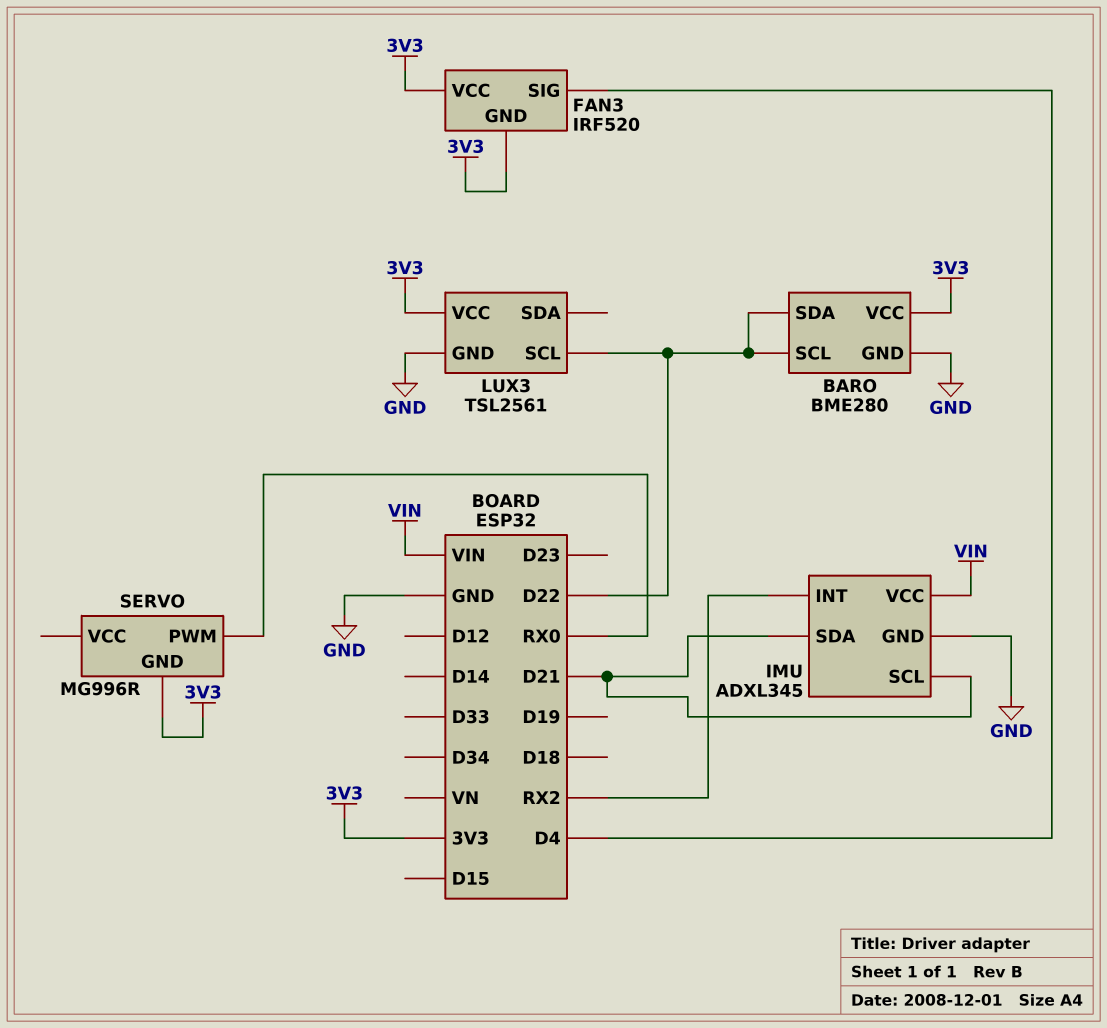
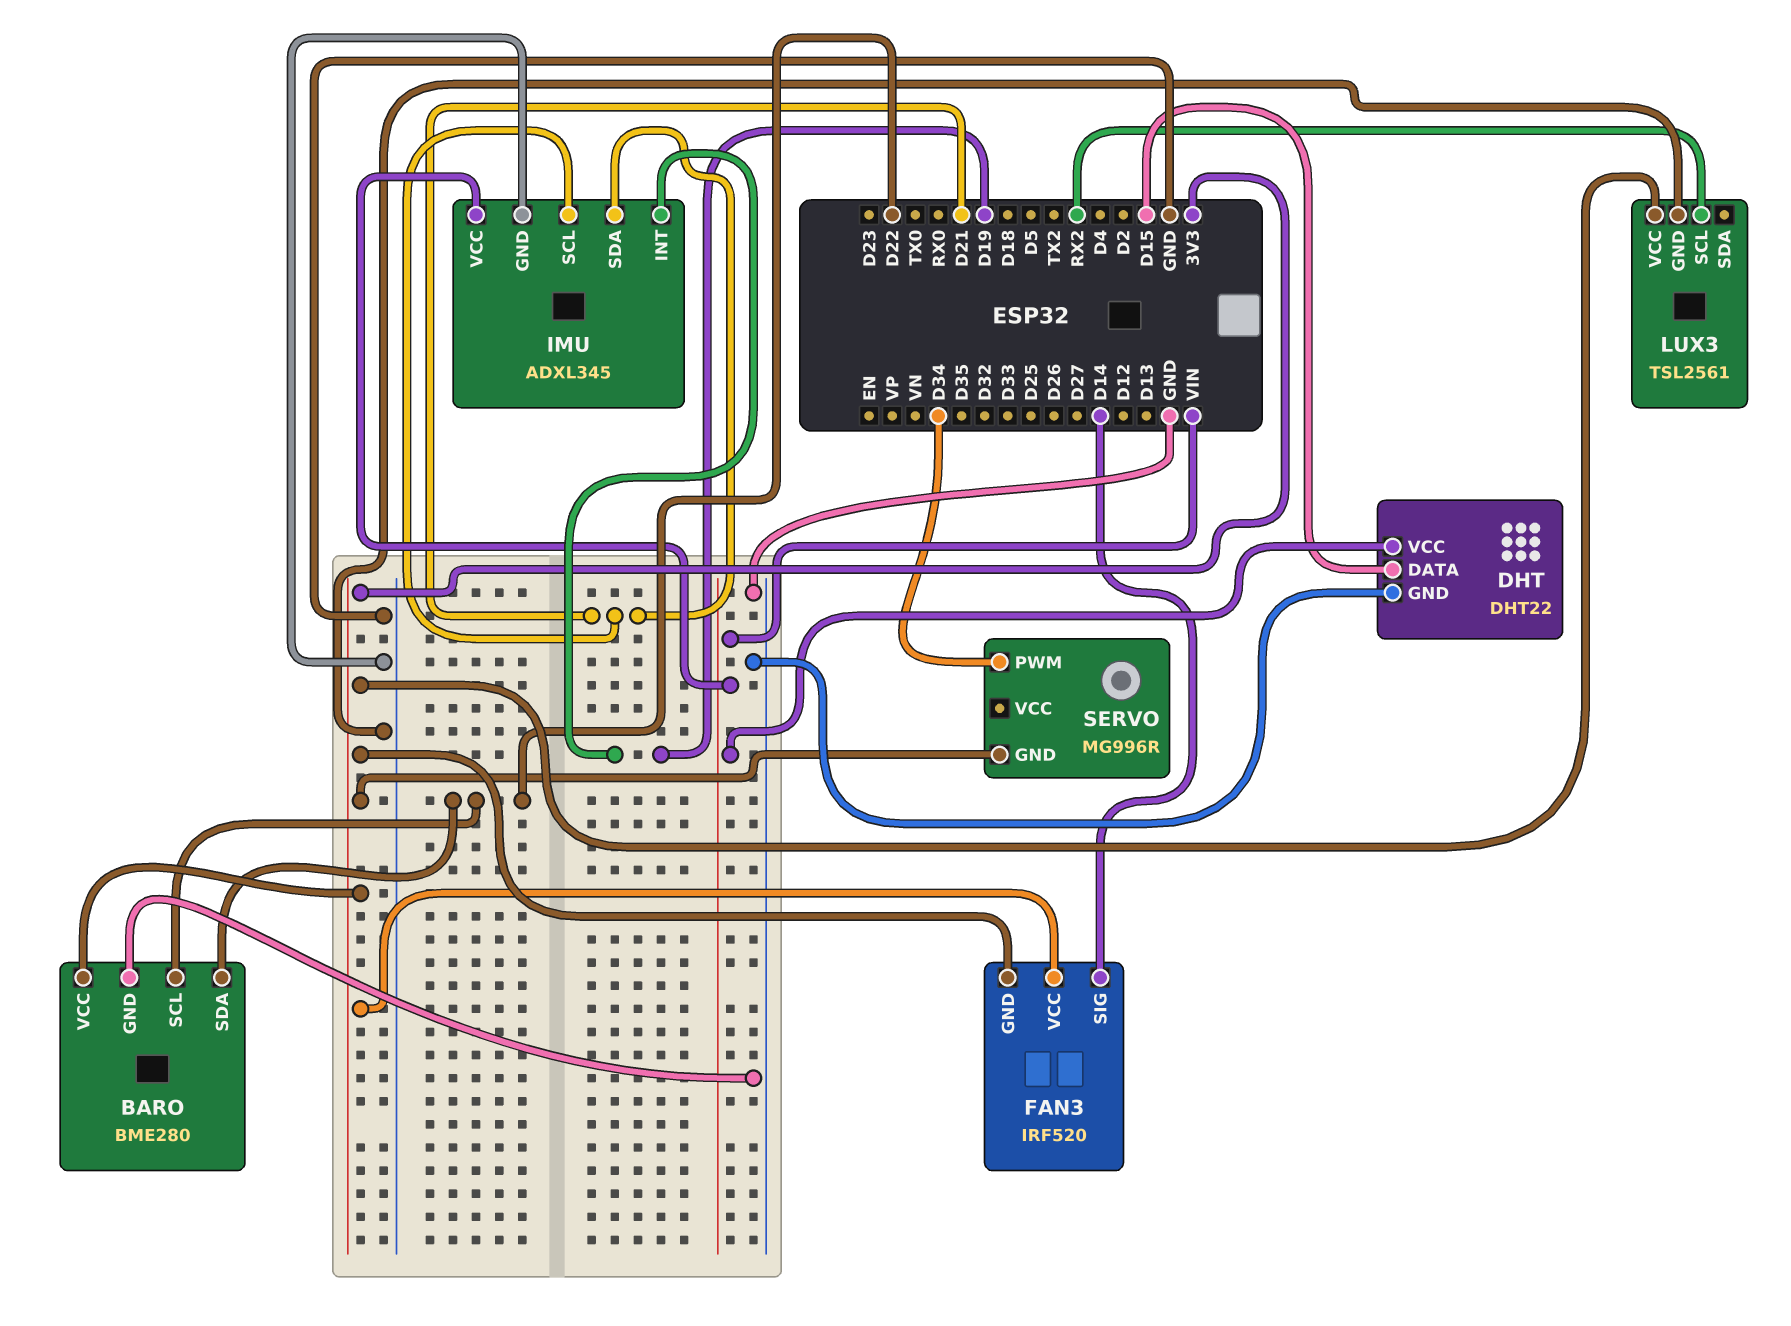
DHT: none -> DHT22
DHT pin DATA: none -> D15
DHT pin GND: none -> GND
DHT pin VCC: none -> VIN
FAN3 pin SIG: D4 -> D14
IMU pin INT: RX2 -> D19
LUX3 pin SCL: D22 -> RX2
SERVO pin PWM: RX0 -> D34

